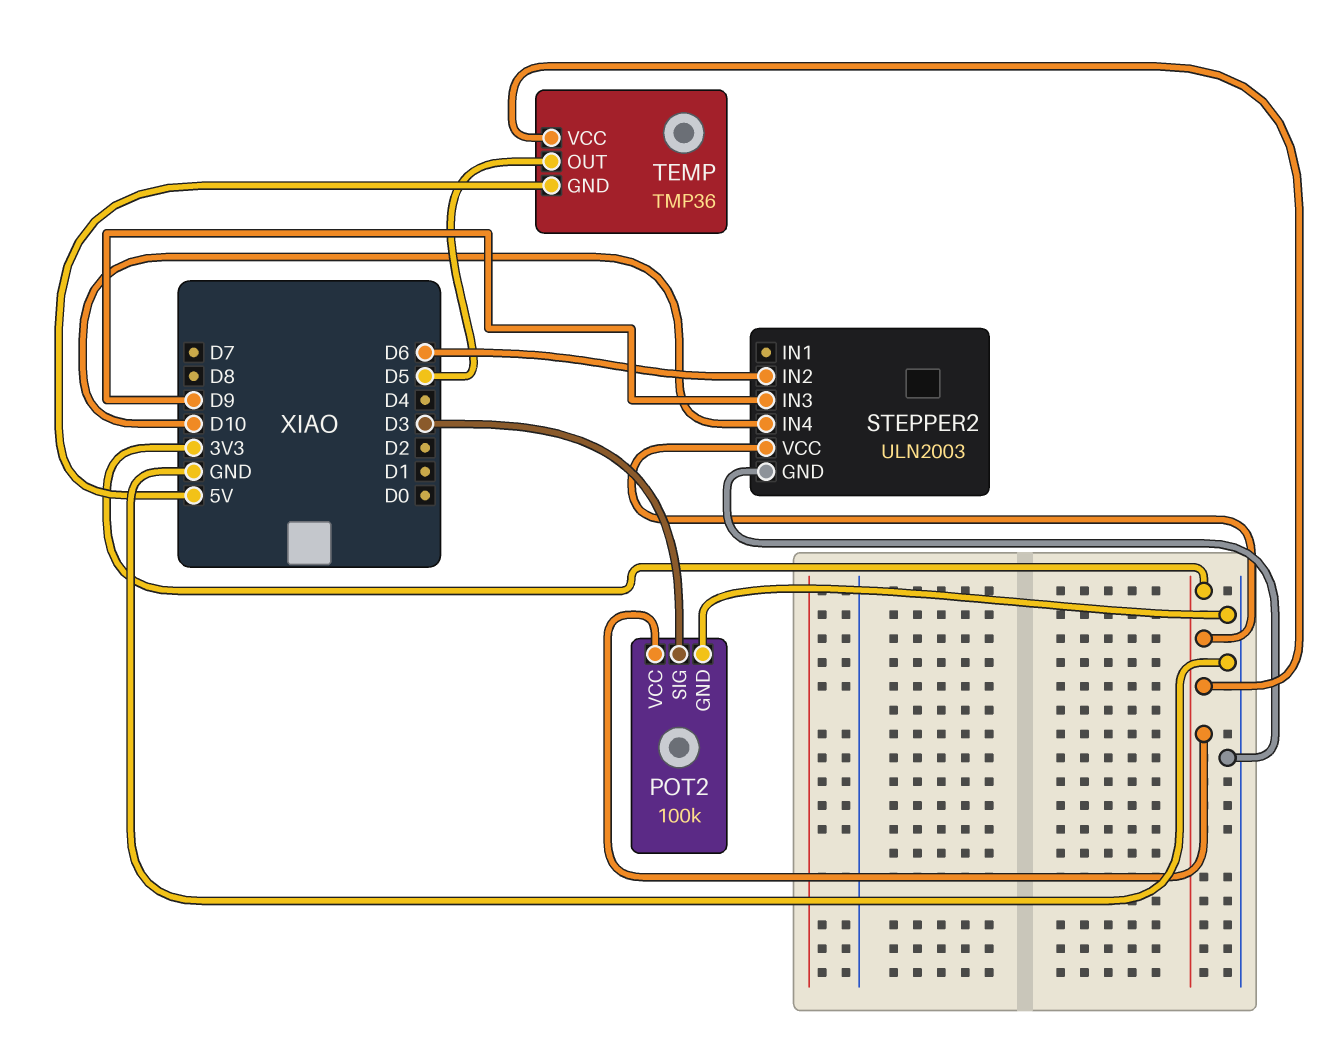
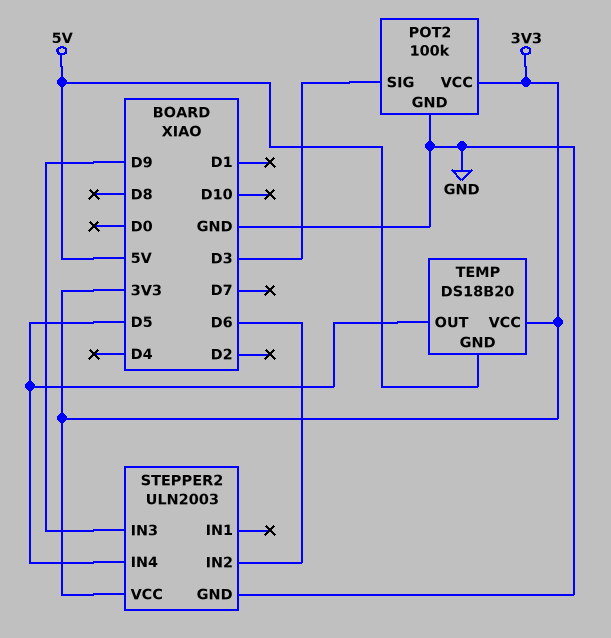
STEPPER2 pin IN4: D10 -> D5
TEMP: TMP36 -> DS18B20

